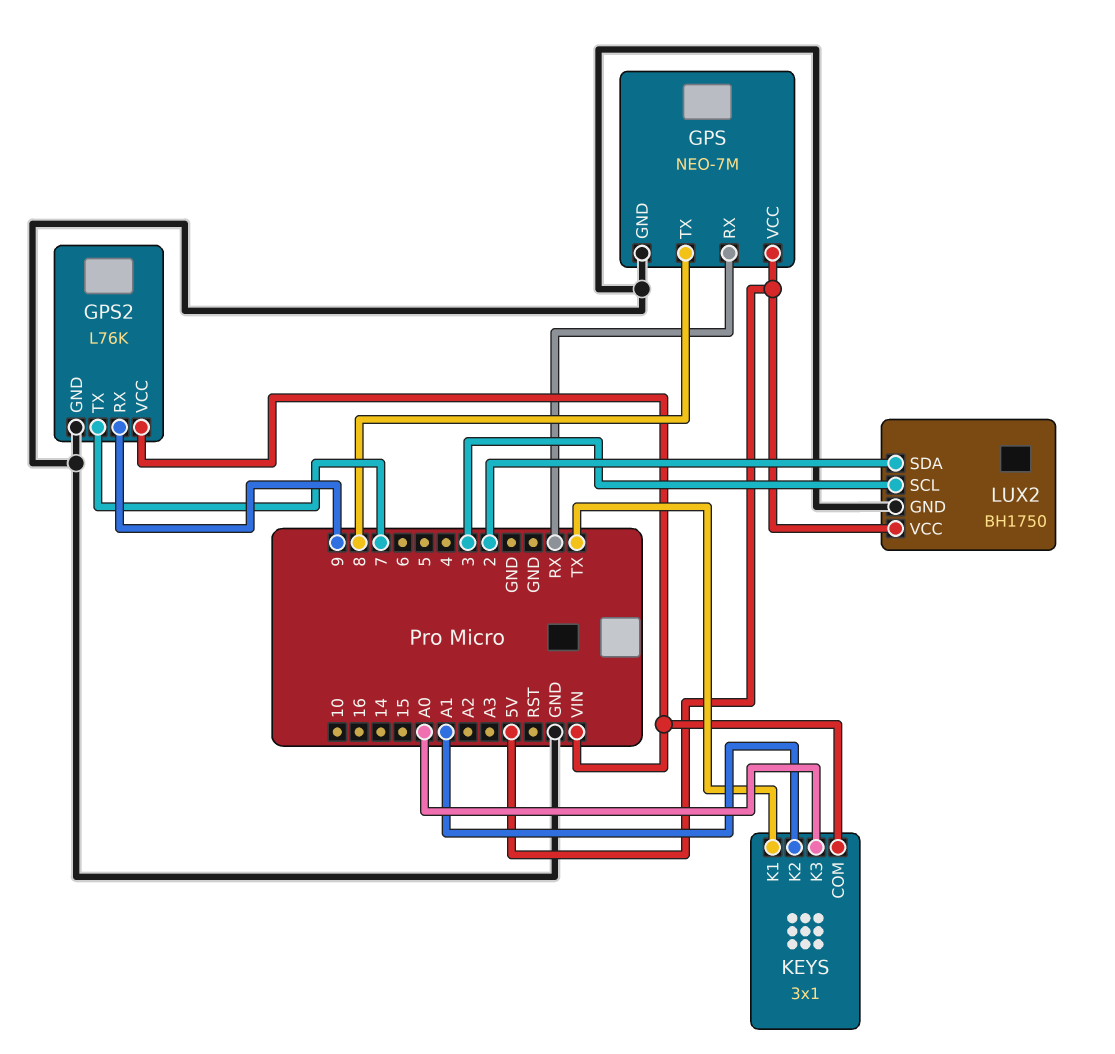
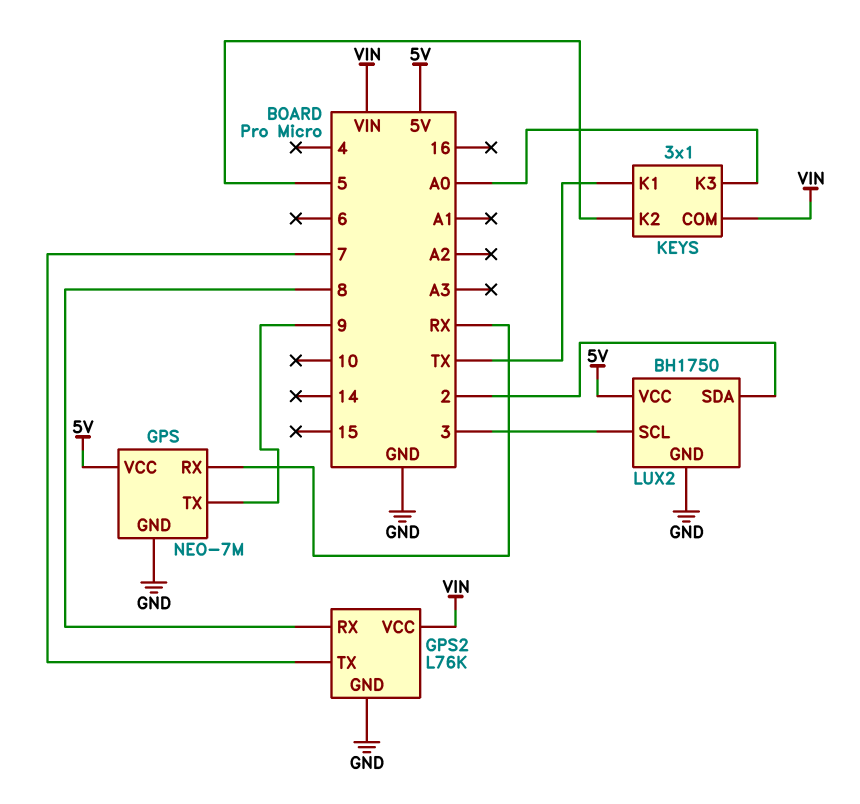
GPS pin TX: 8 -> 9
GPS2 pin RX: 9 -> 8
KEYS pin K2: A1 -> 5

